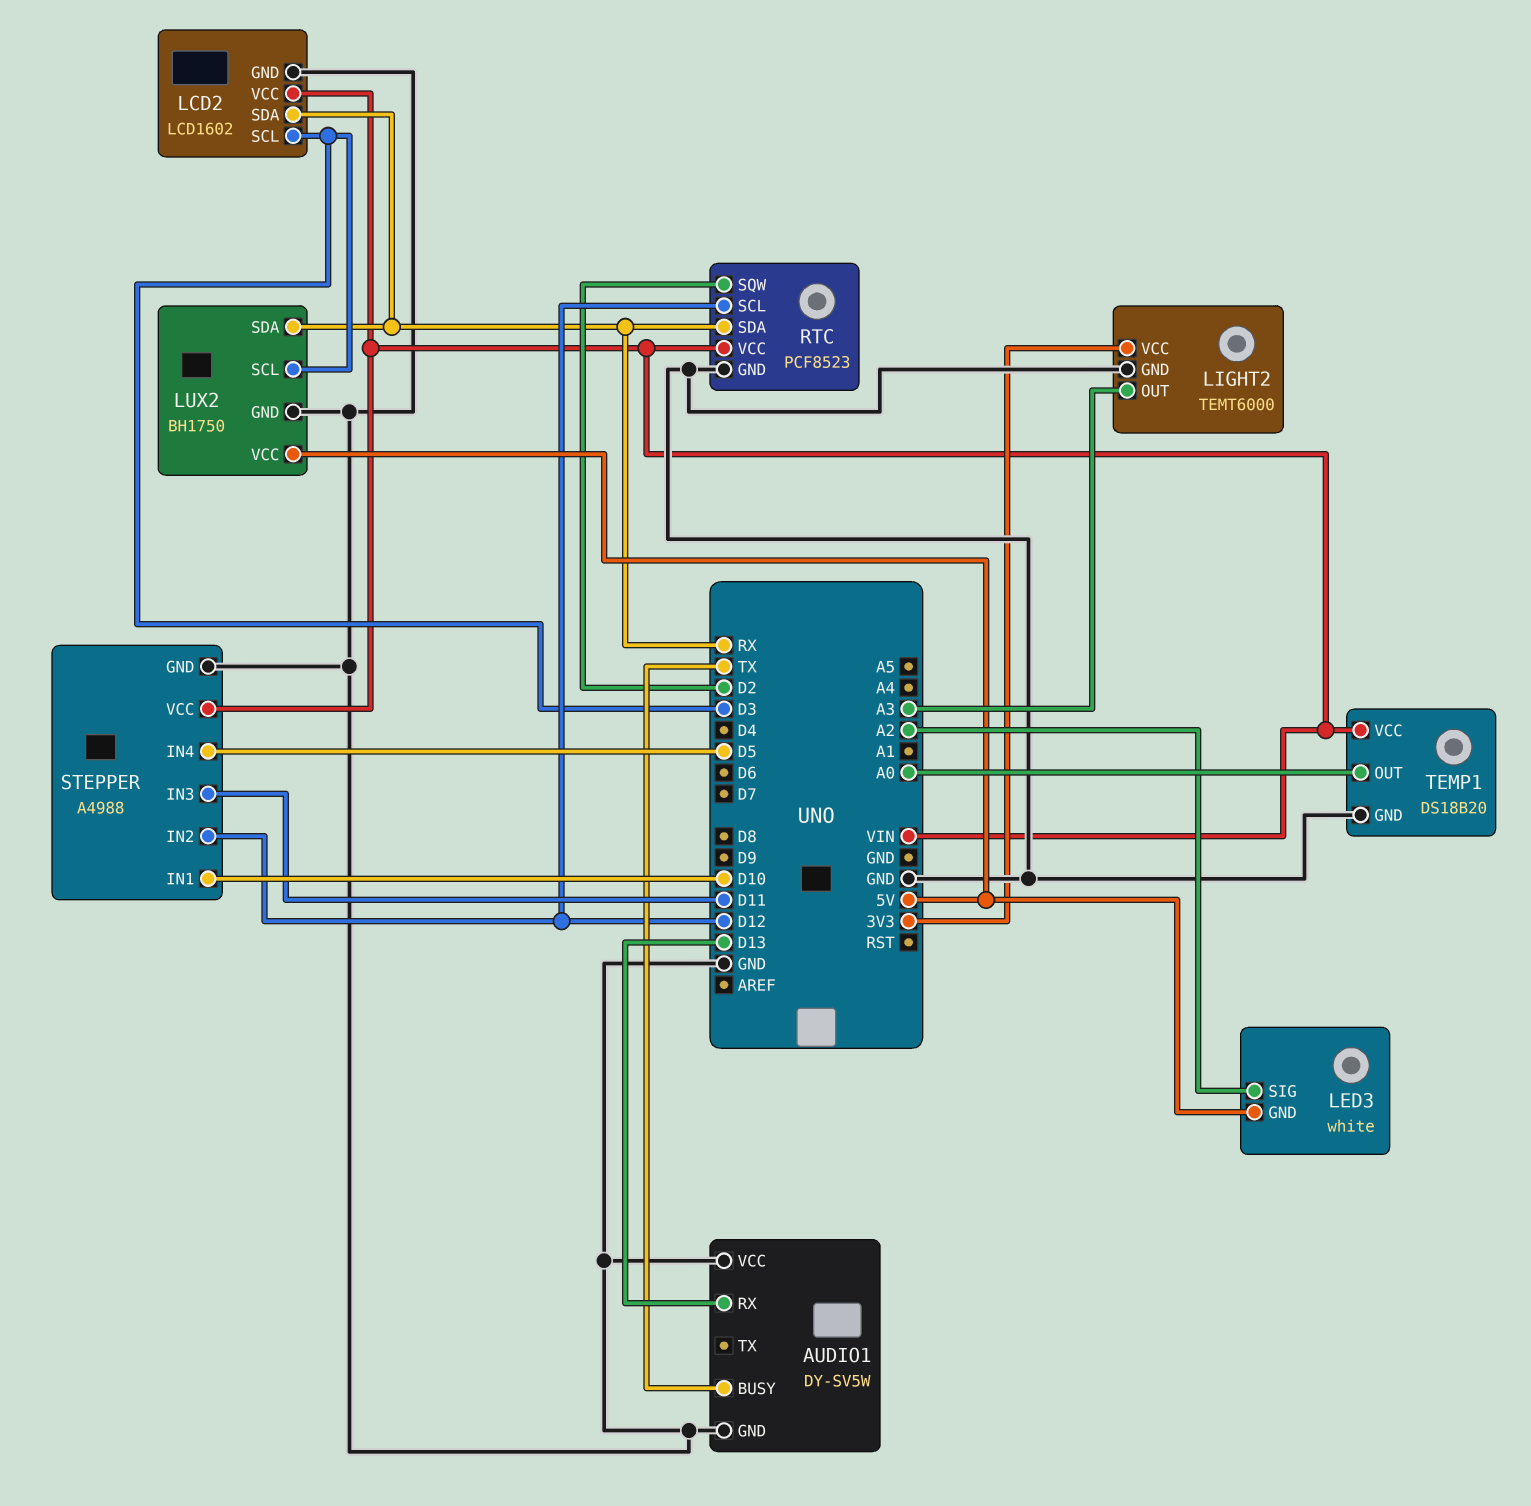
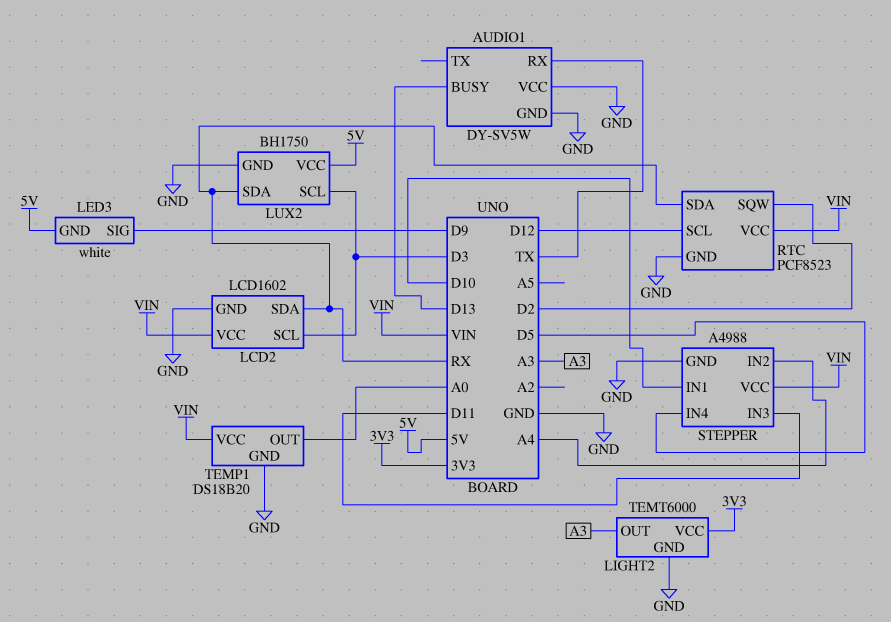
AUDIO1 pin BUSY: TX -> D13
AUDIO1 pin RX: D13 -> TX
LED3 pin SIG: A2 -> D9
STEPPER pin IN2: D12 -> A4

